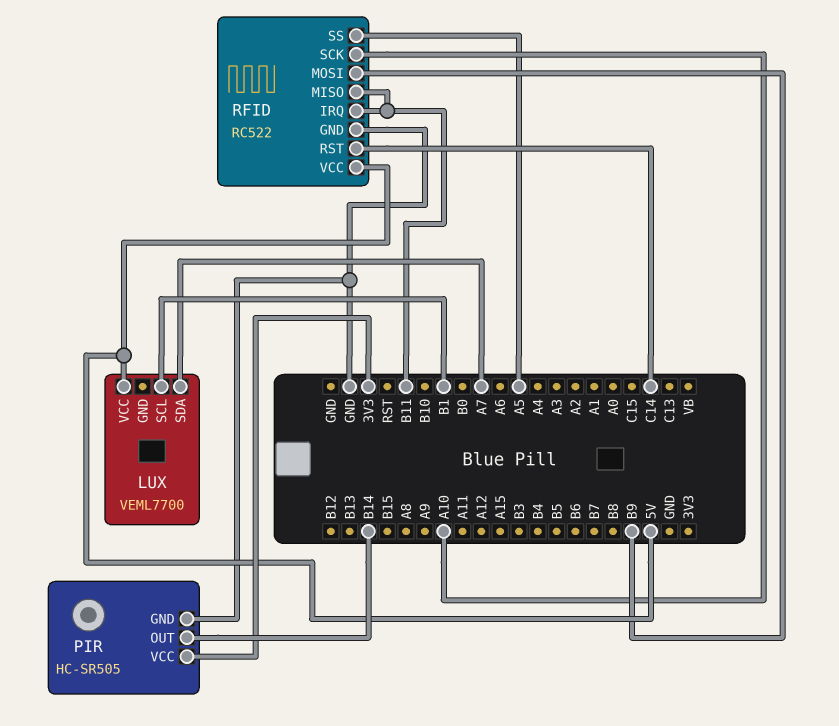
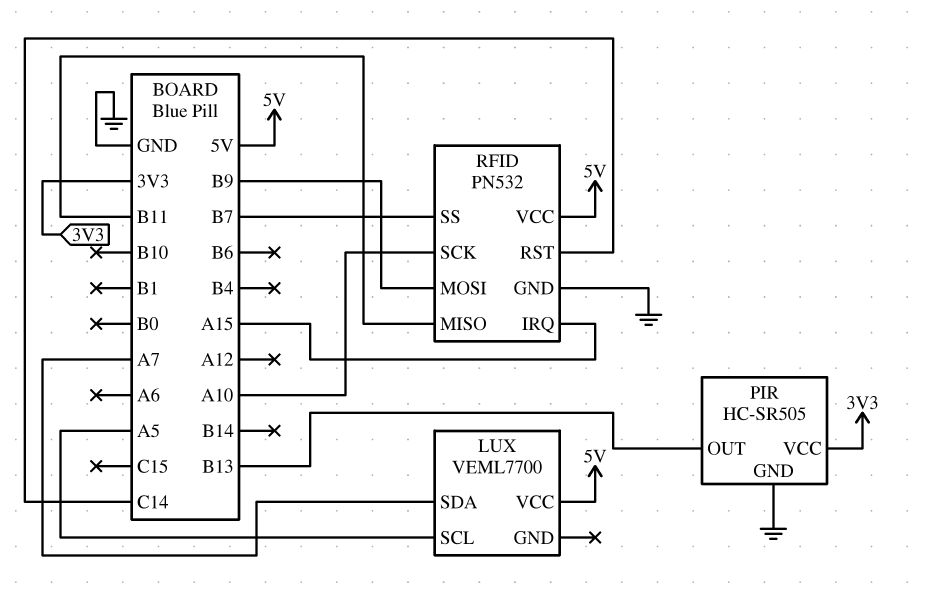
LUX pin SCL: B1 -> A5
PIR pin OUT: B14 -> B13
RFID: RC522 -> PN532
RFID pin IRQ: B11 -> A15
RFID pin SS: A5 -> B7

